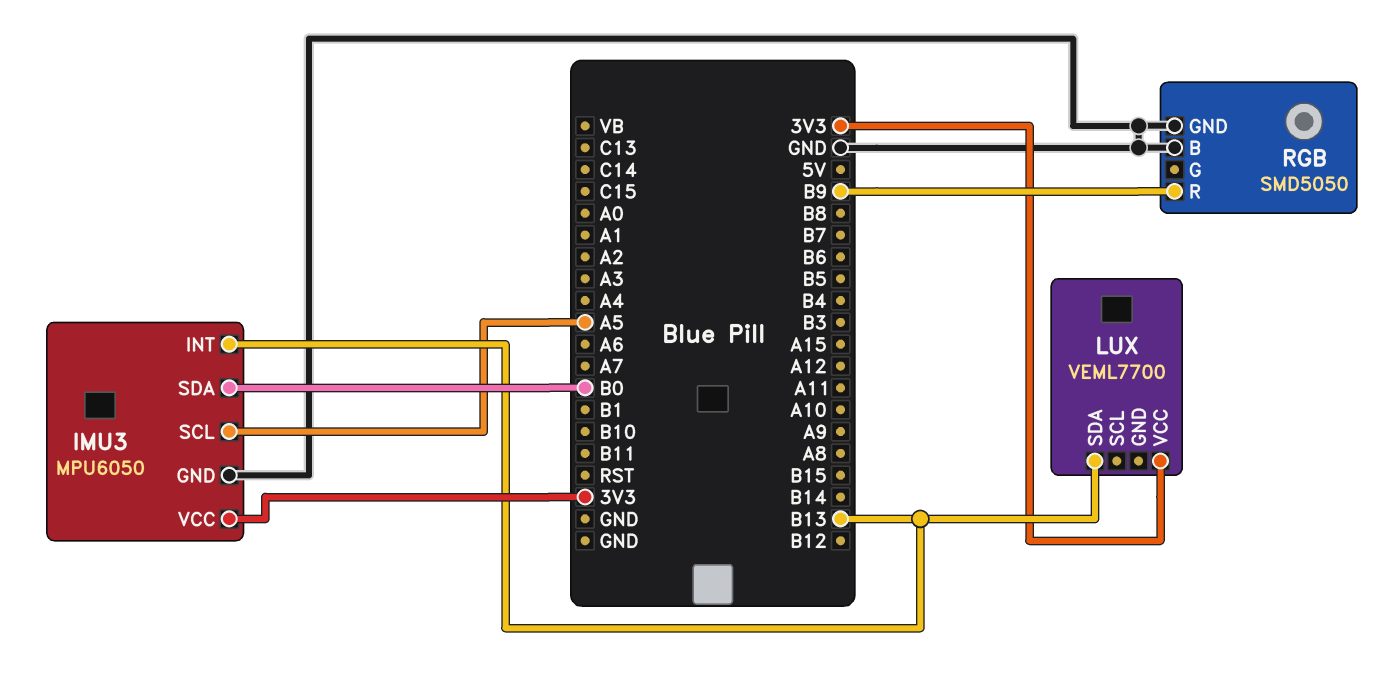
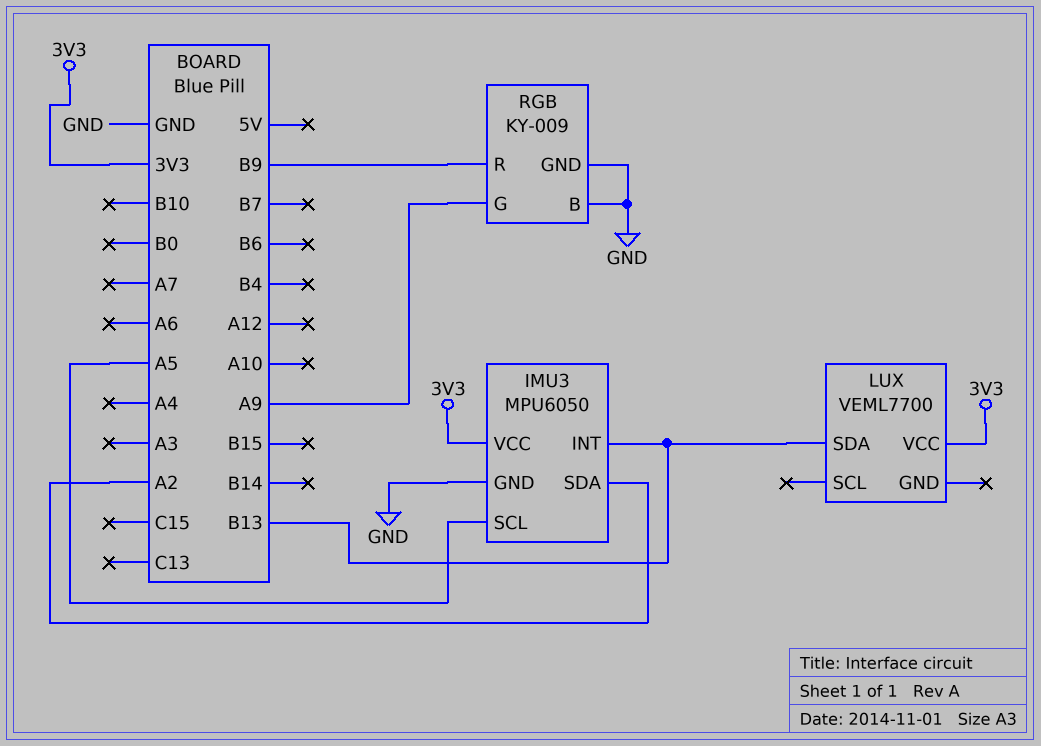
IMU3 pin SDA: B0 -> A2
RGB: SMD5050 -> KY-009
RGB pin G: none -> A9

